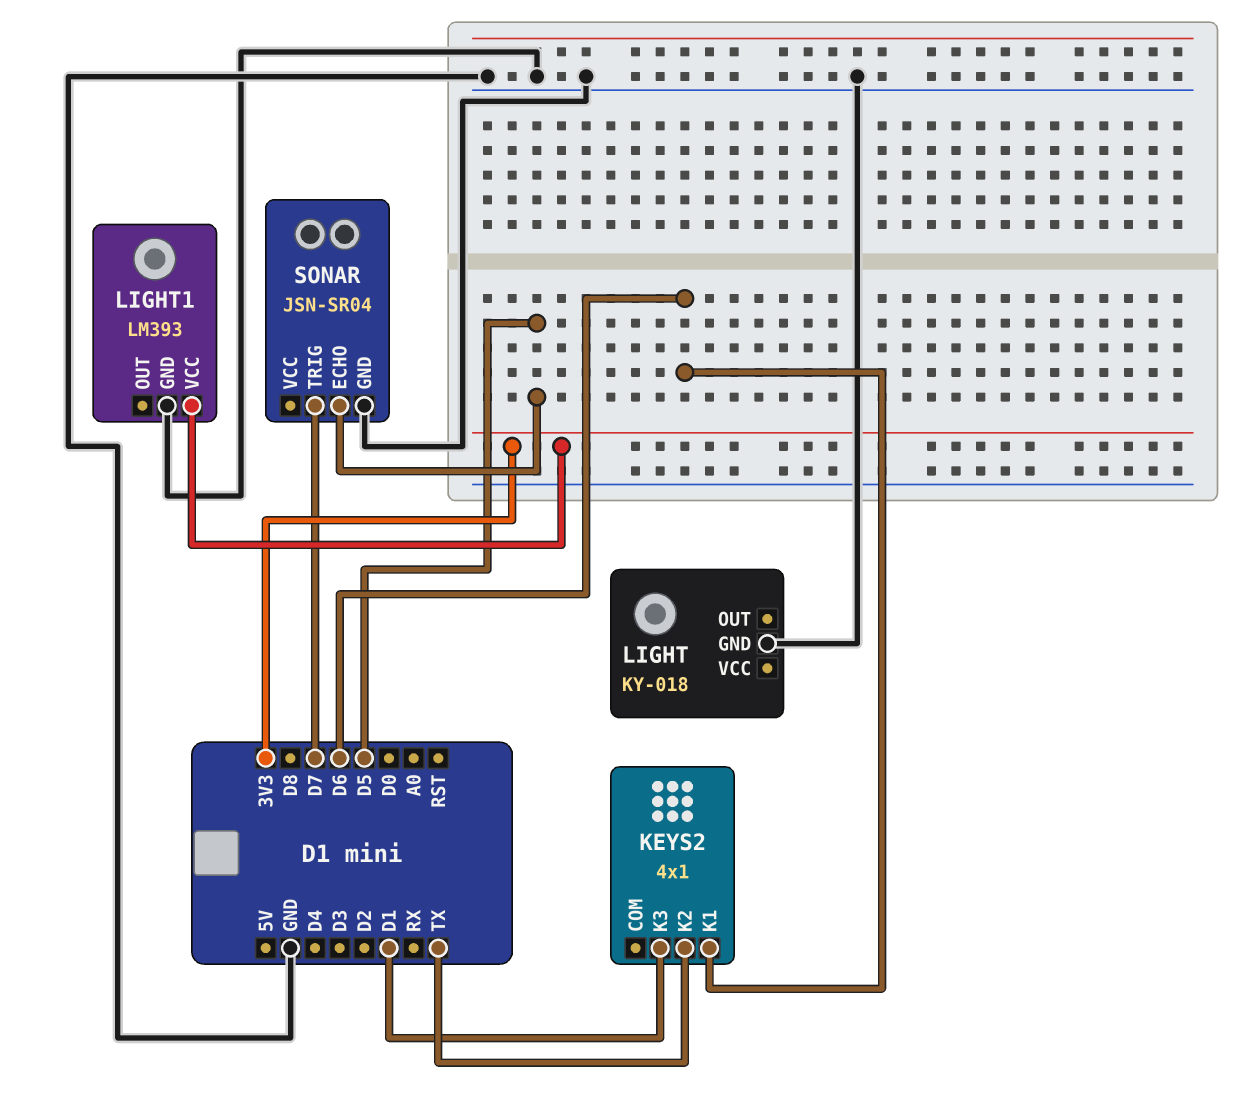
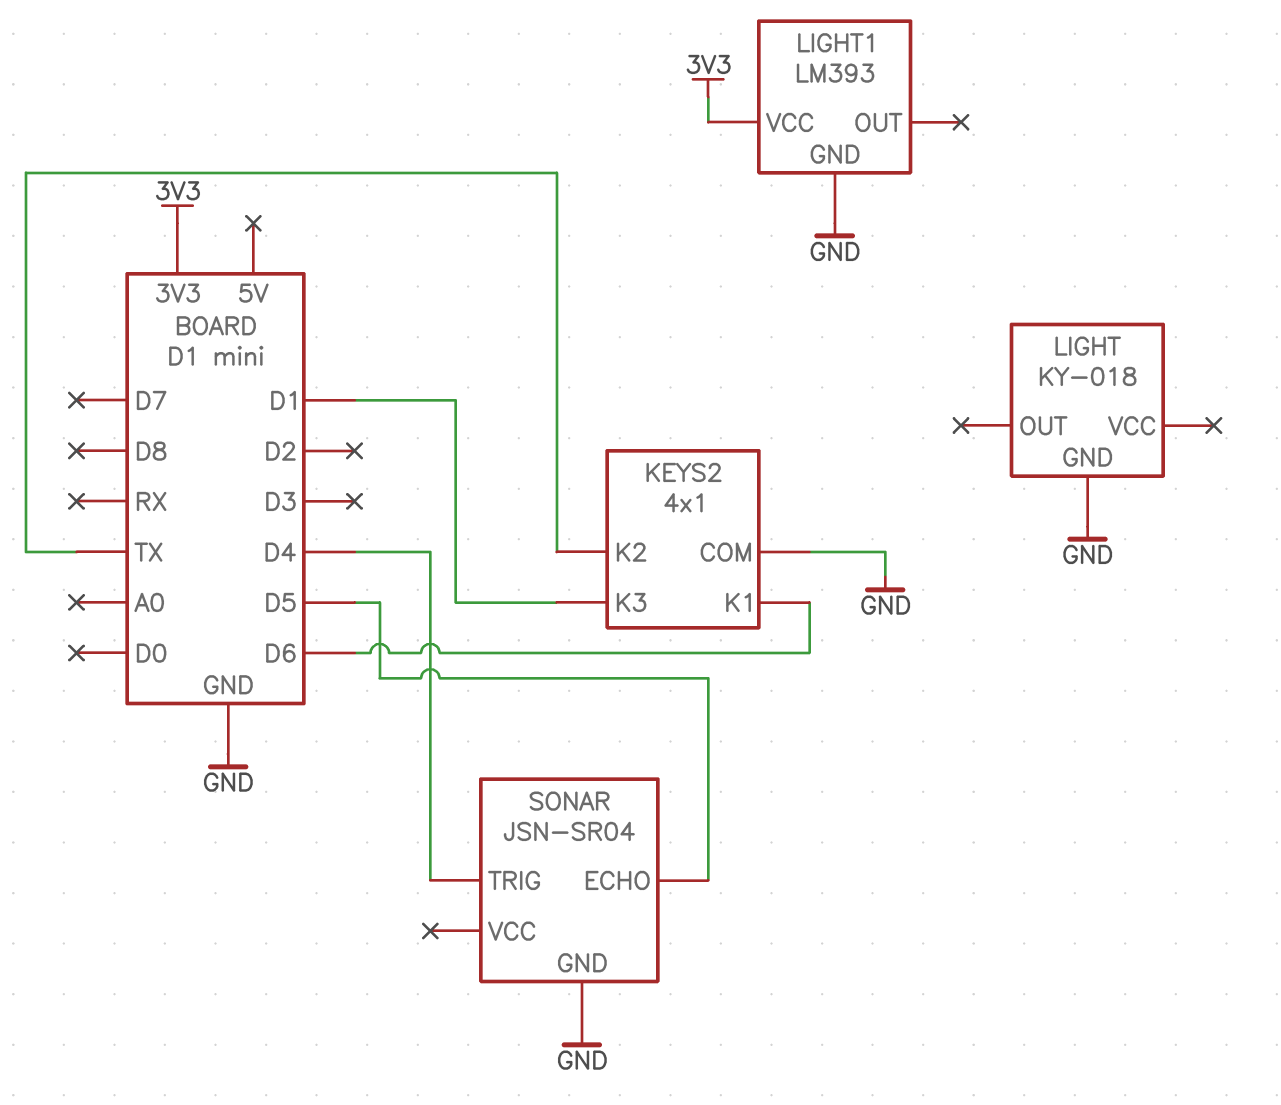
KEYS2 pin COM: none -> GND
SONAR pin TRIG: D7 -> D4

